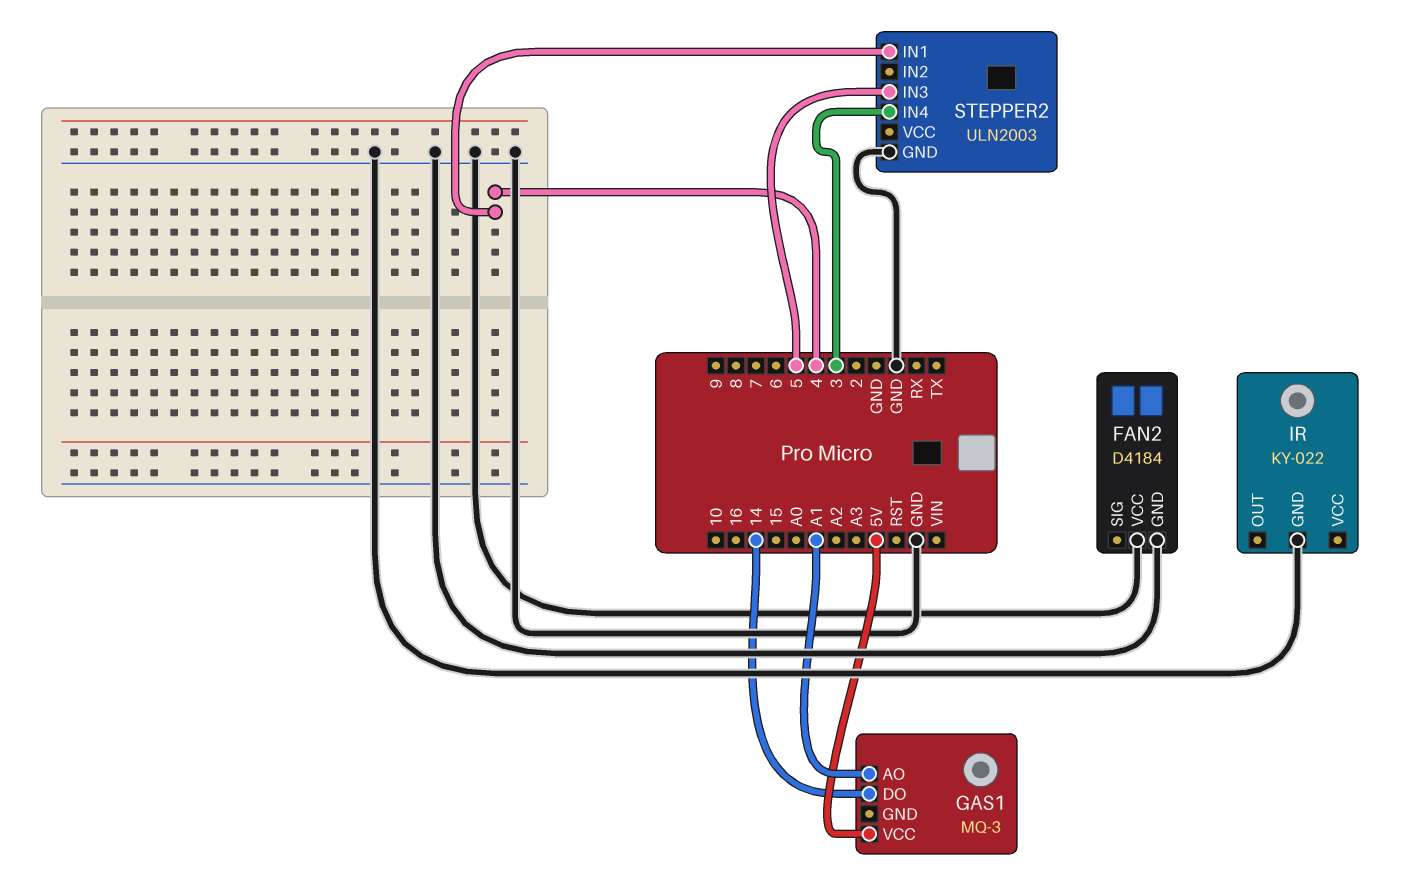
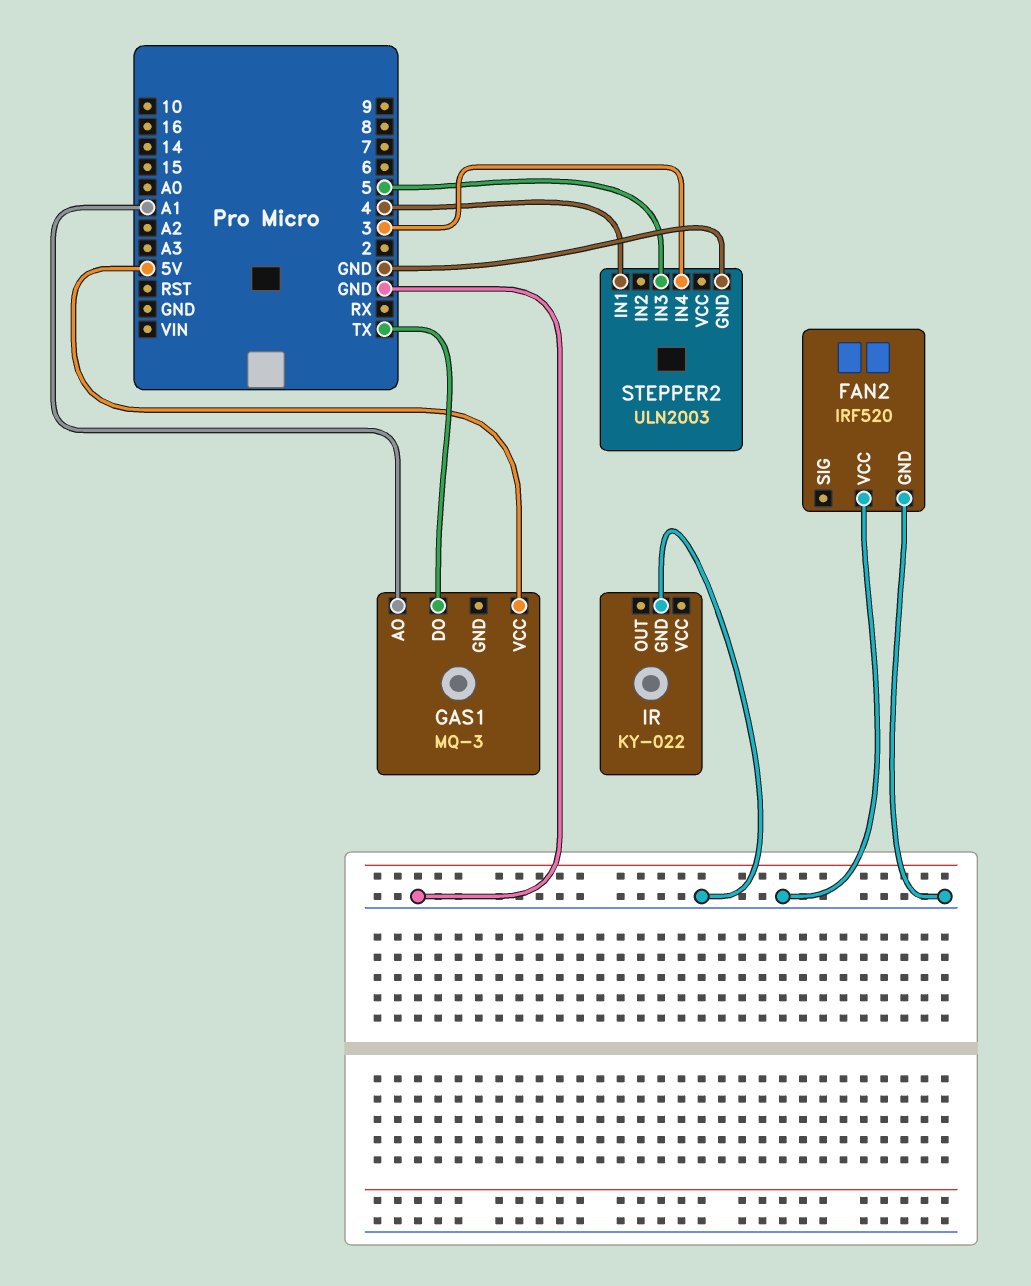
FAN2: D4184 -> IRF520
GAS1 pin DO: 14 -> TX

